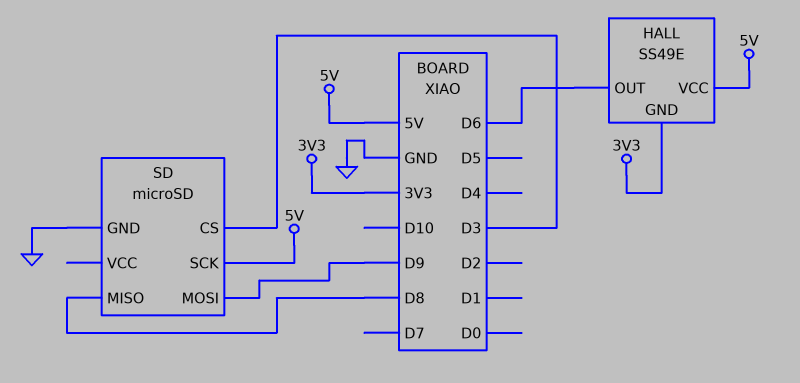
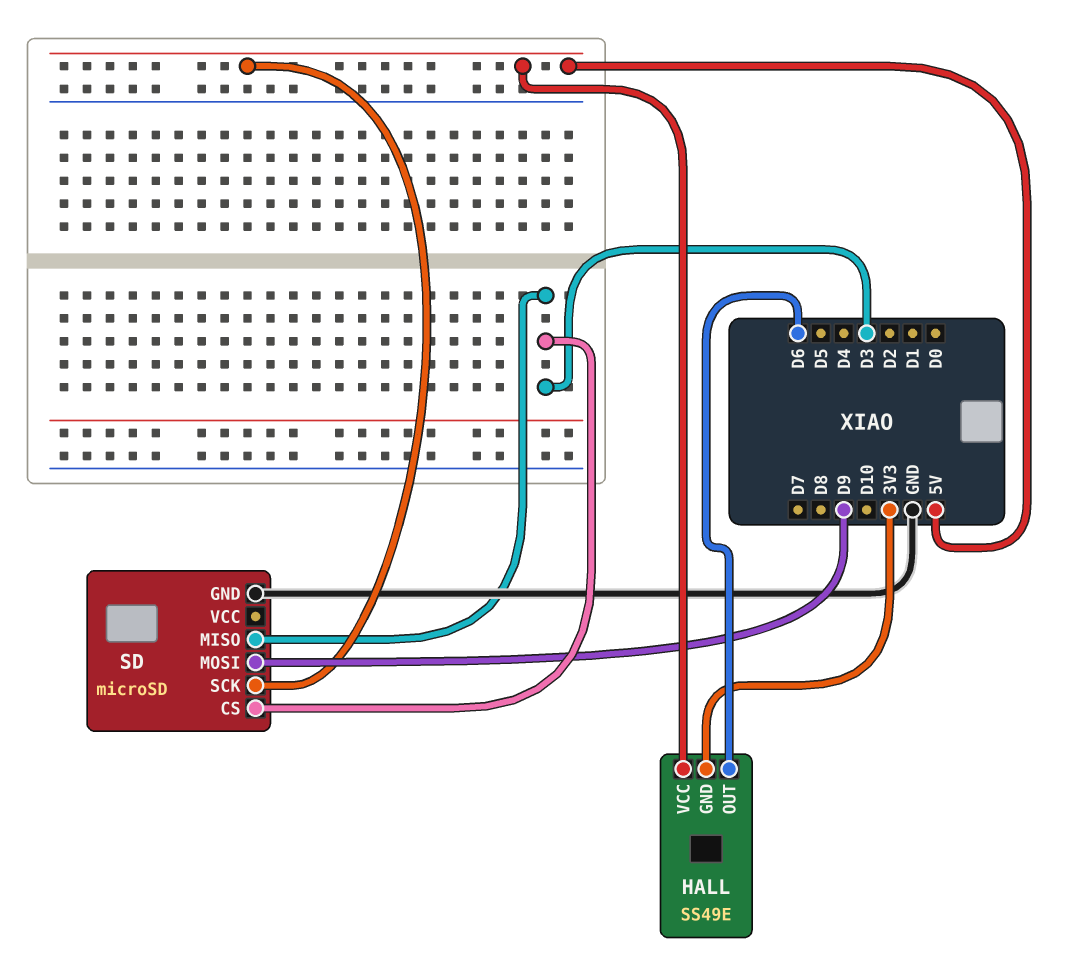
SD pin MISO: D8 -> D3

